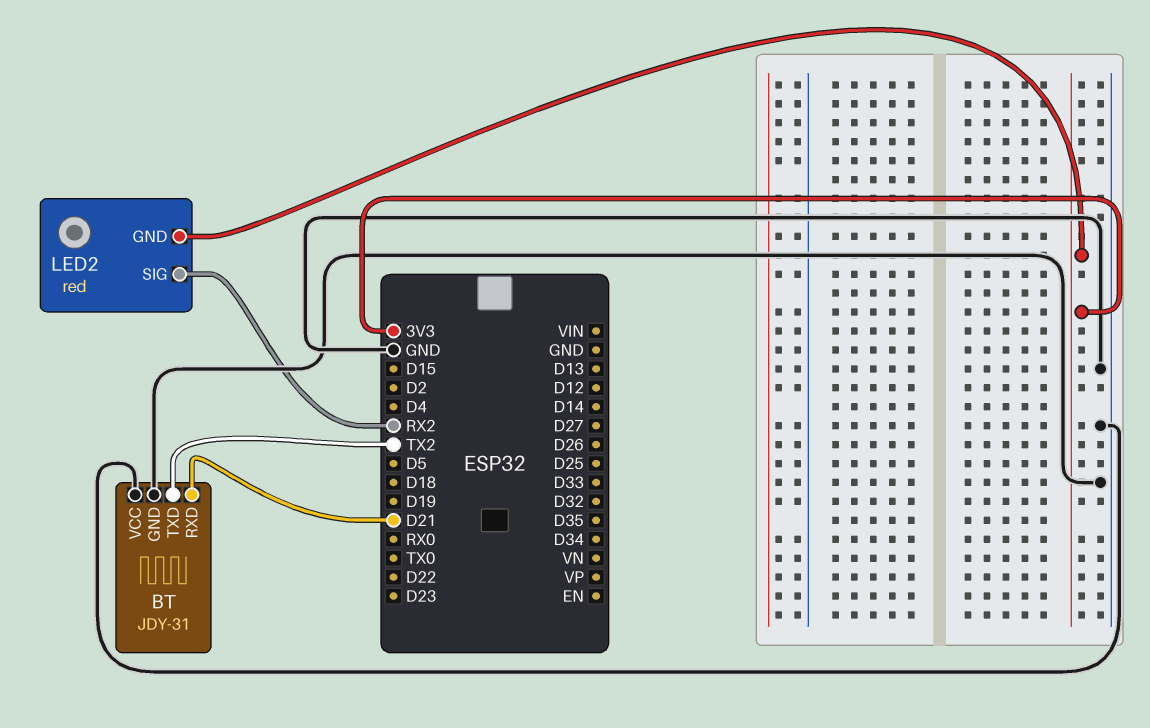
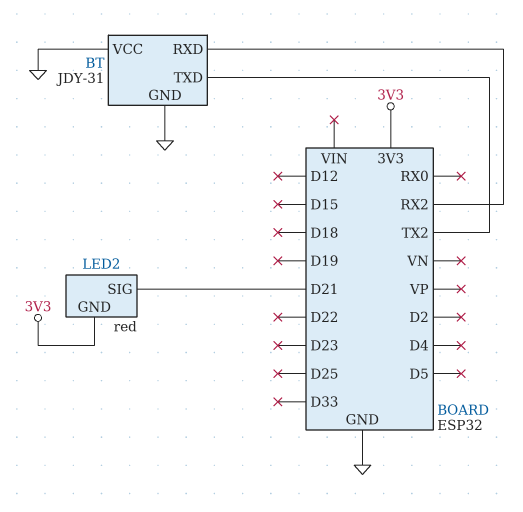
BT pin RXD: D21 -> RX2
LED2 pin SIG: RX2 -> D21

